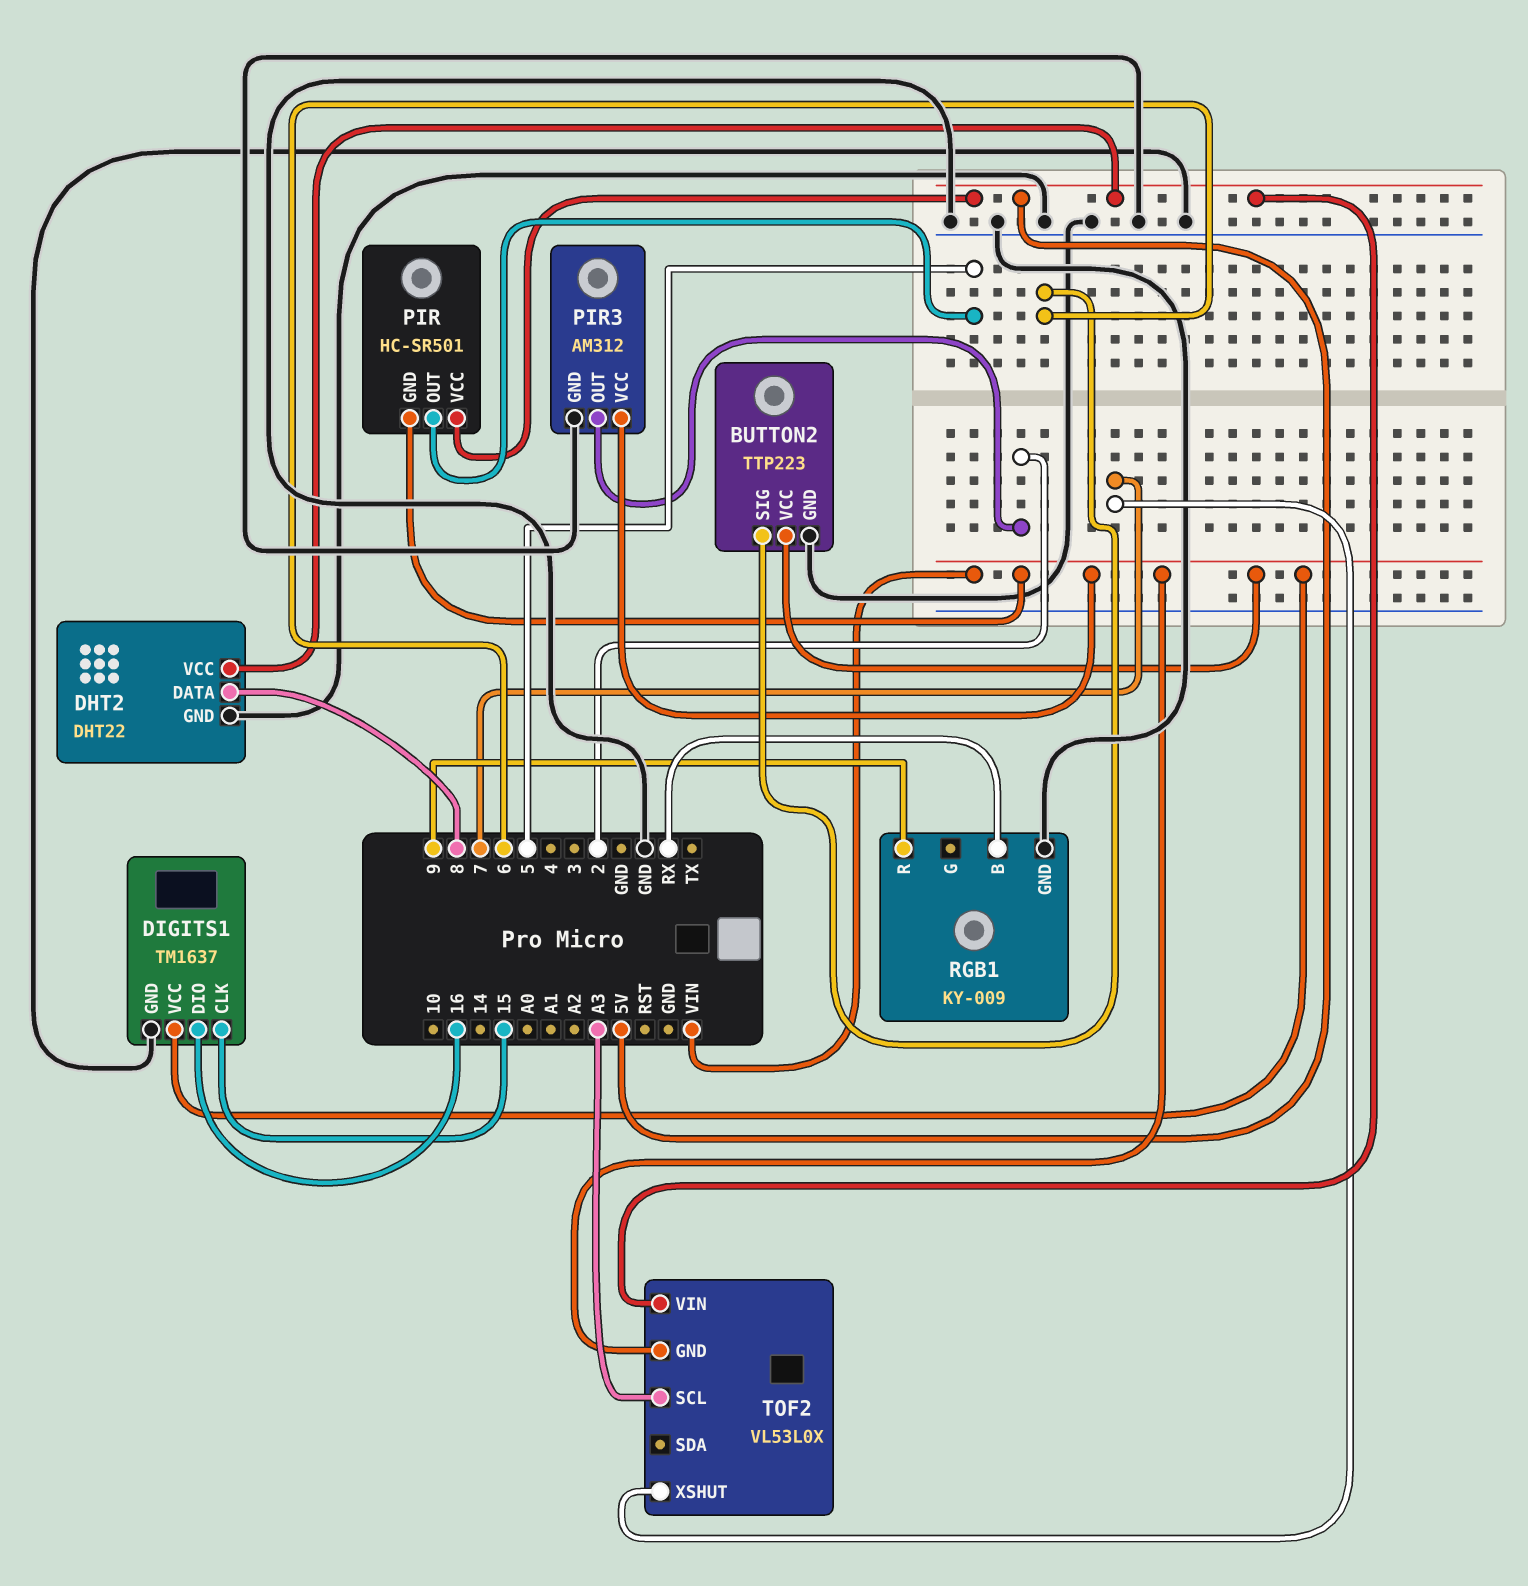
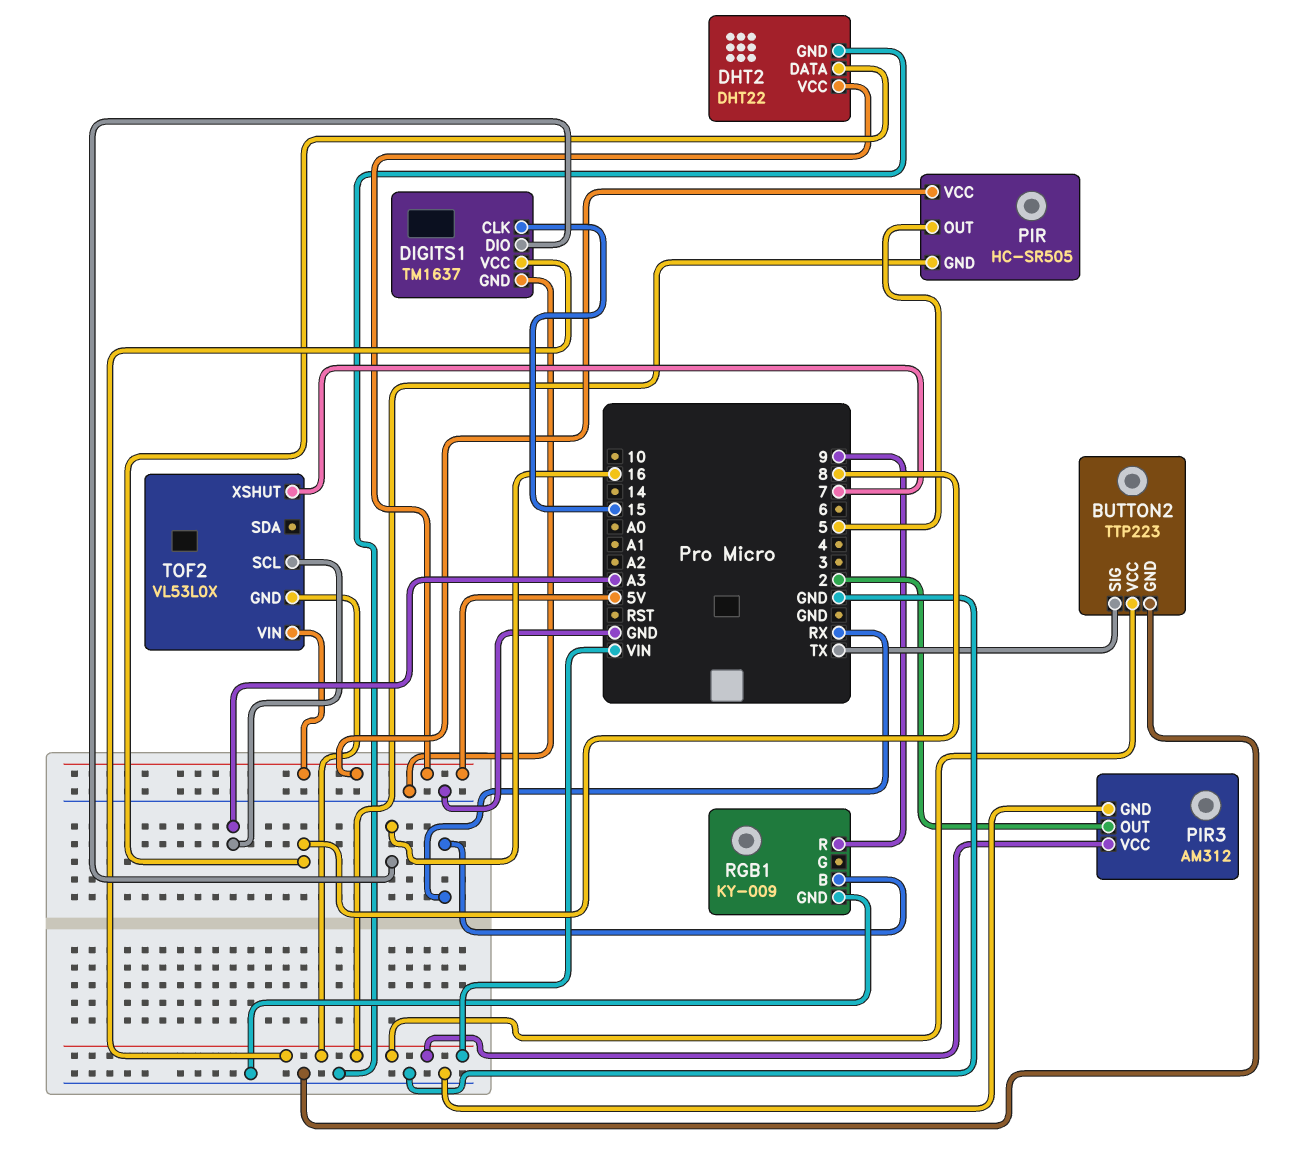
BUTTON2 pin SIG: 6 -> TX
PIR: HC-SR501 -> HC-SR505

